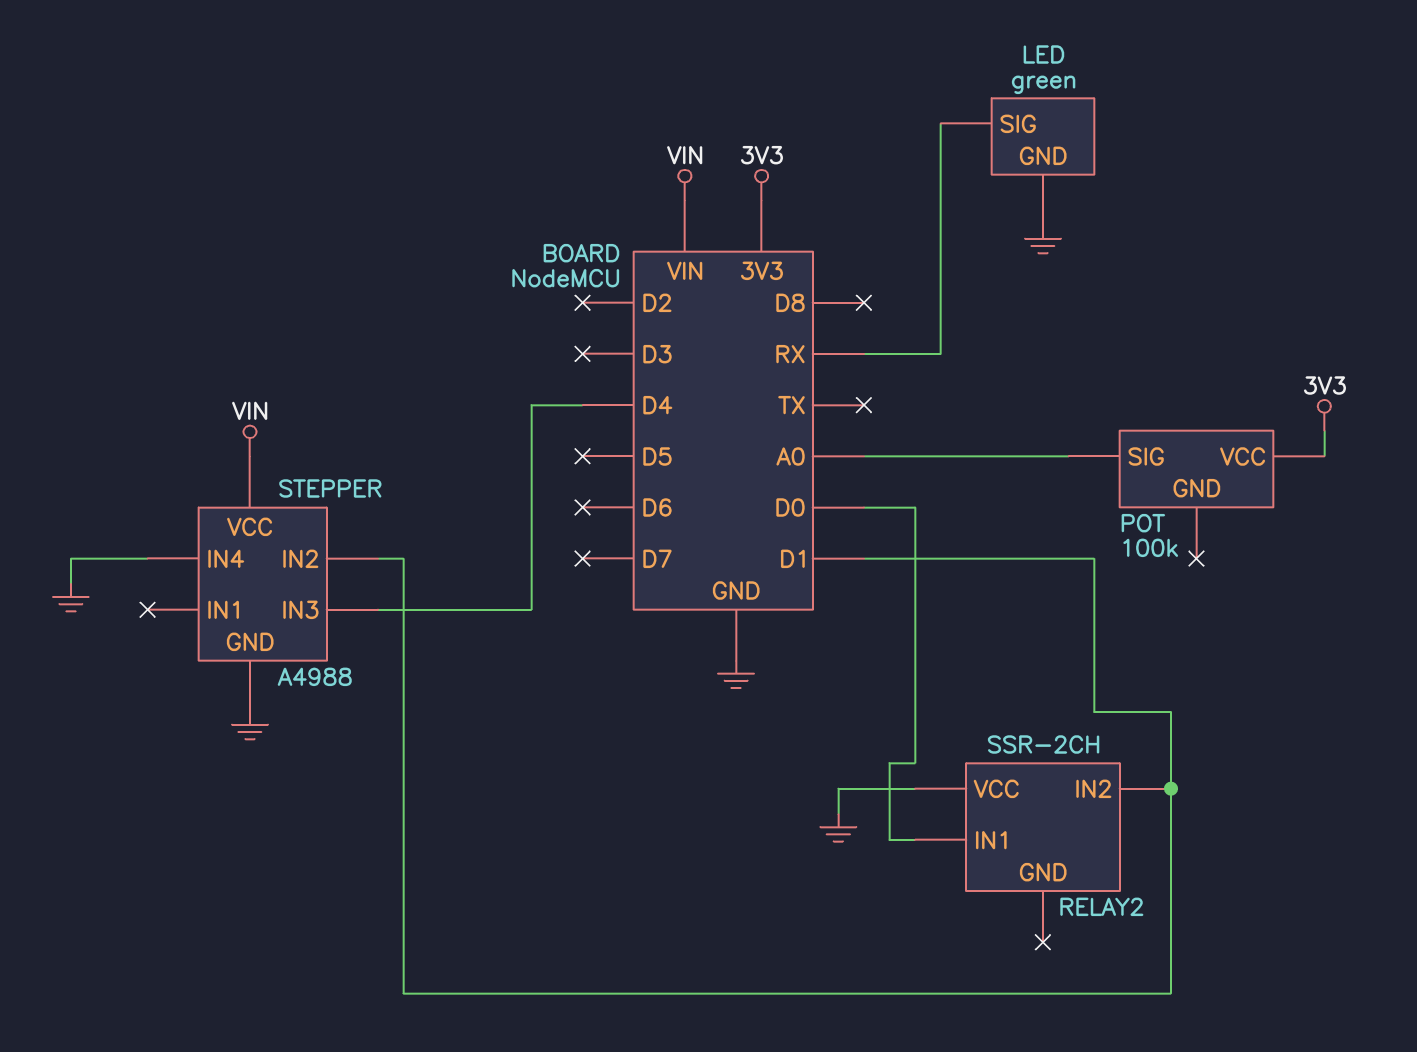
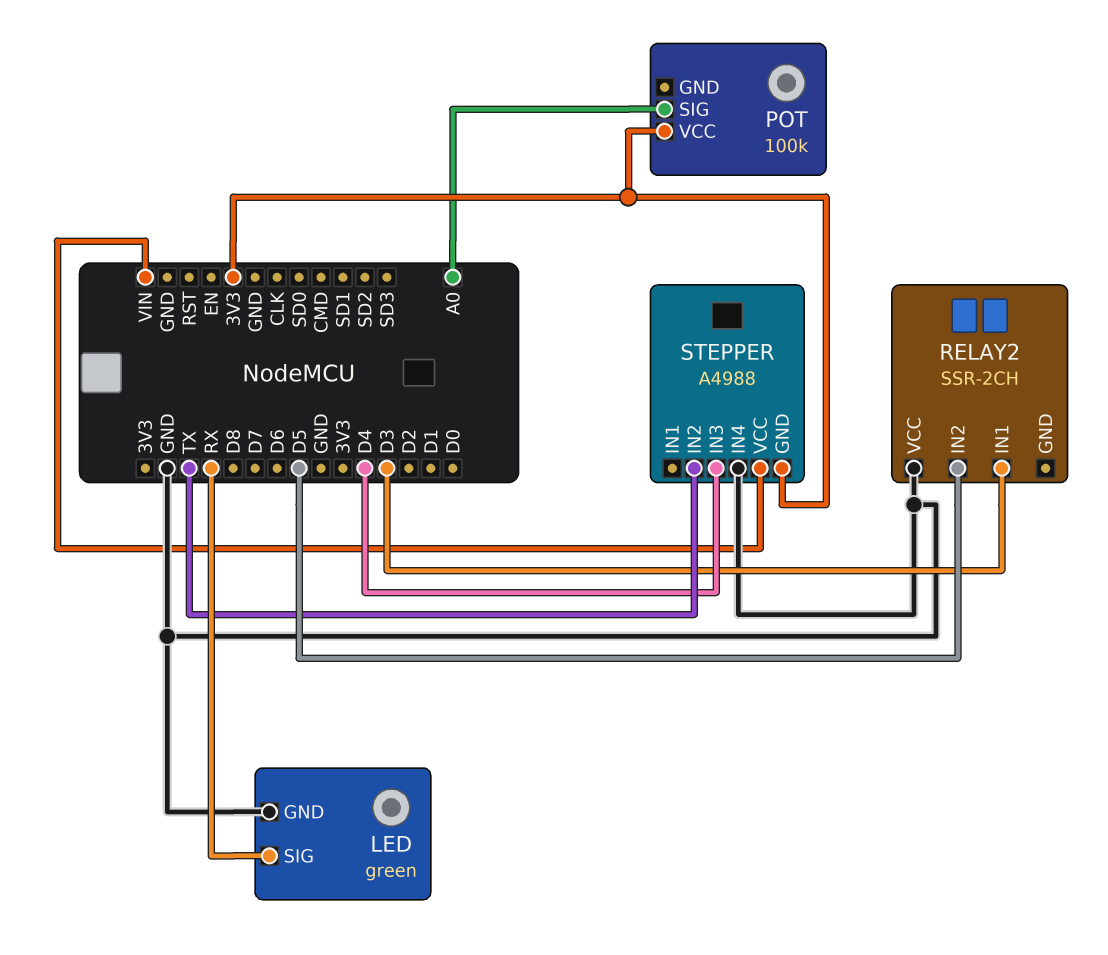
RELAY2 pin IN1: D0 -> D3
RELAY2 pin IN2: D1 -> D5
STEPPER pin GND: GND -> 3V3
STEPPER pin IN2: D1 -> TX

